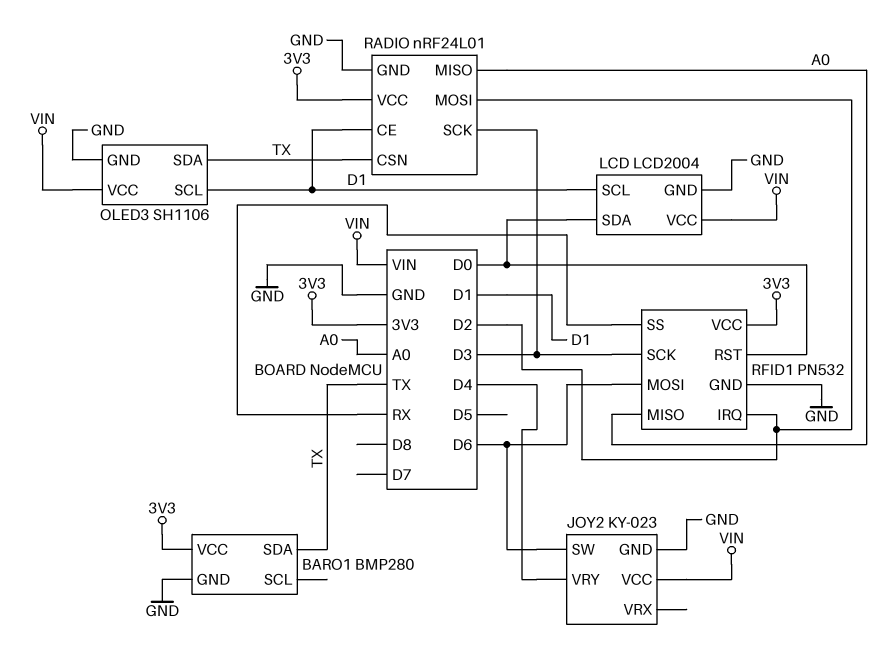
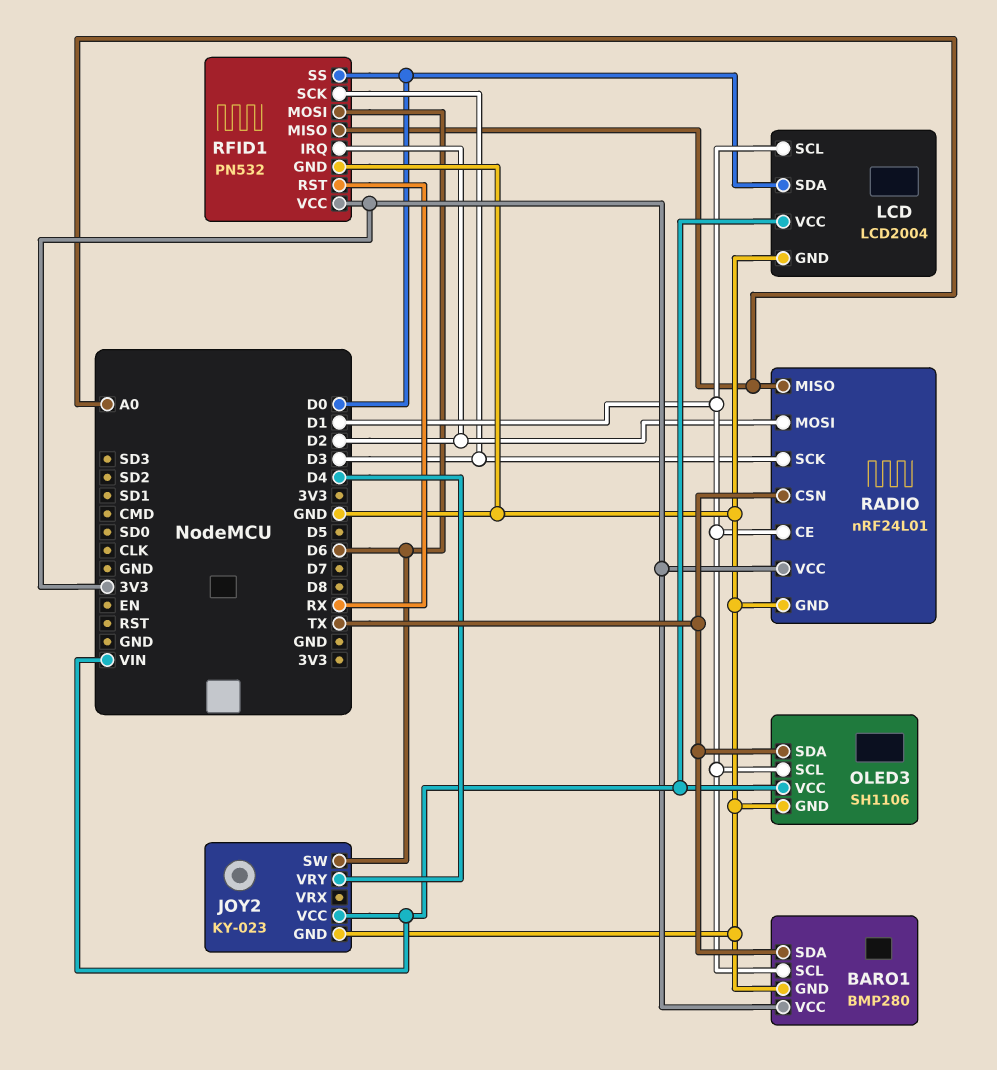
BARO1 pin SCL: none -> D1
RFID1 pin RST: D0 -> RX
RFID1 pin SS: RX -> D0

